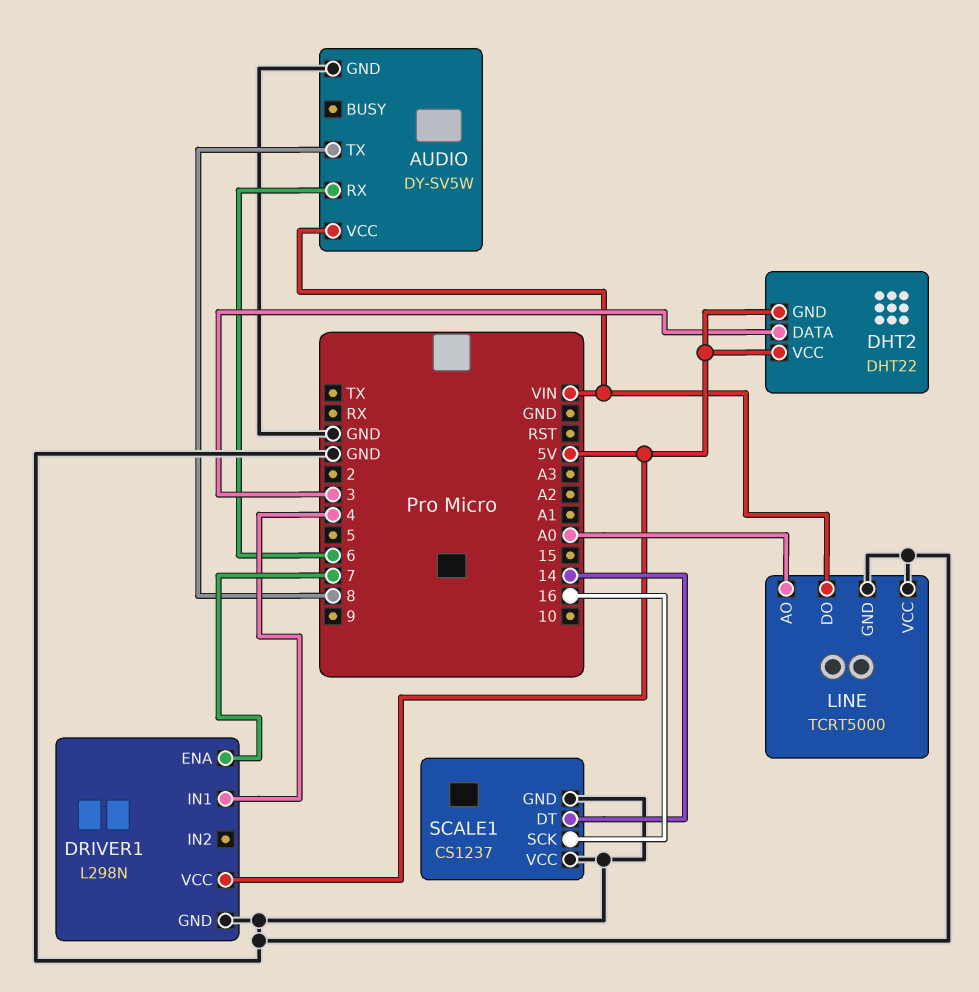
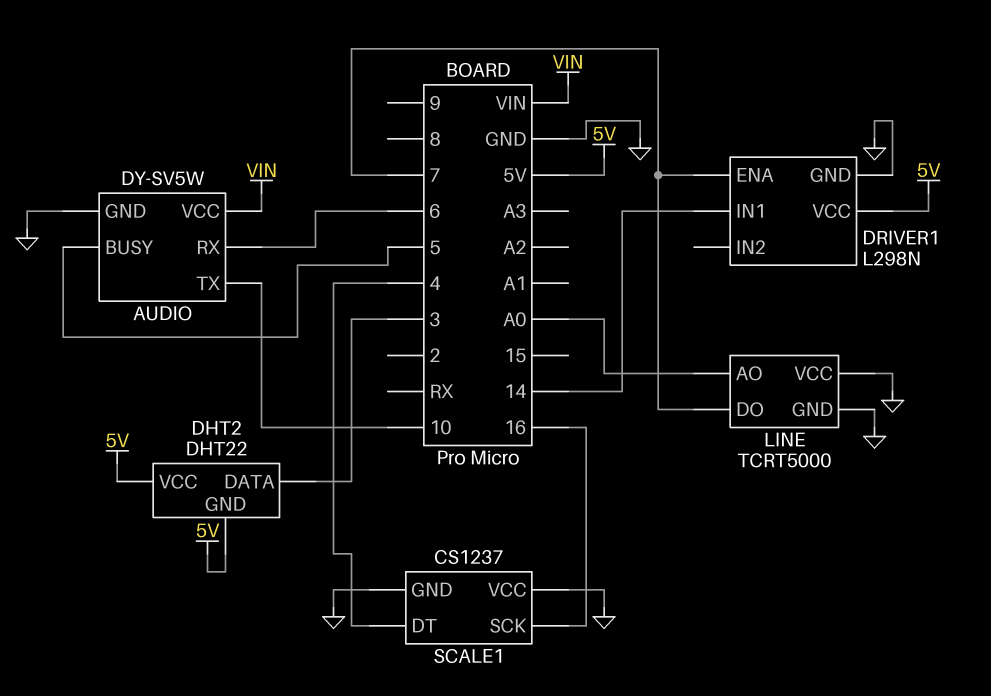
AUDIO pin BUSY: none -> 5
AUDIO pin TX: 8 -> 10
DRIVER1 pin IN1: 4 -> 14
LINE pin DO: VIN -> 7
SCALE1 pin DT: 14 -> 4

